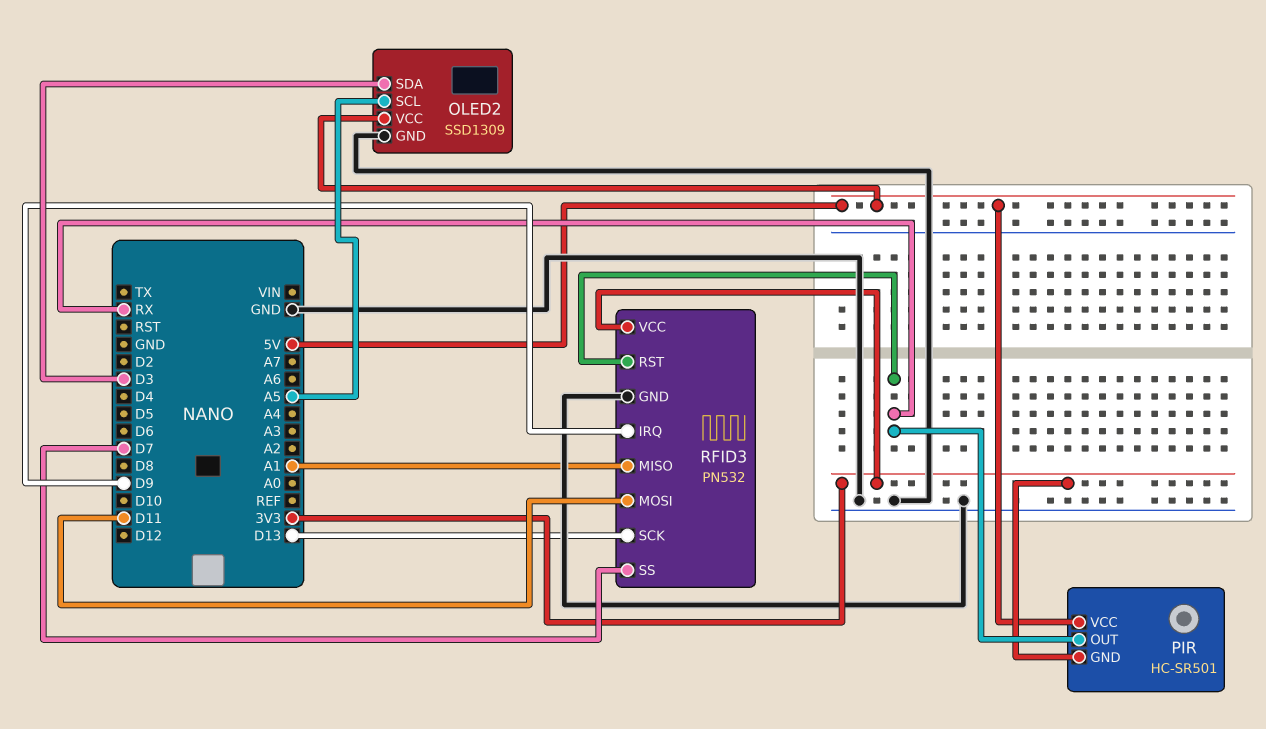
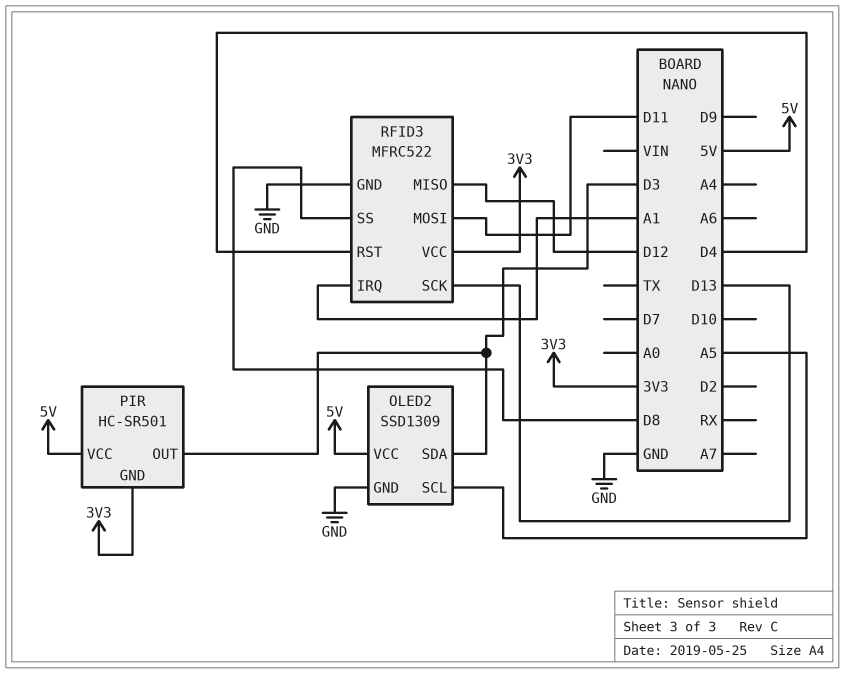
PIR pin OUT: RX -> D3
RFID3: PN532 -> MFRC522
RFID3 pin IRQ: D9 -> A1
RFID3 pin MISO: A1 -> D12
RFID3 pin RST: RX -> D4
RFID3 pin SS: D7 -> D8

